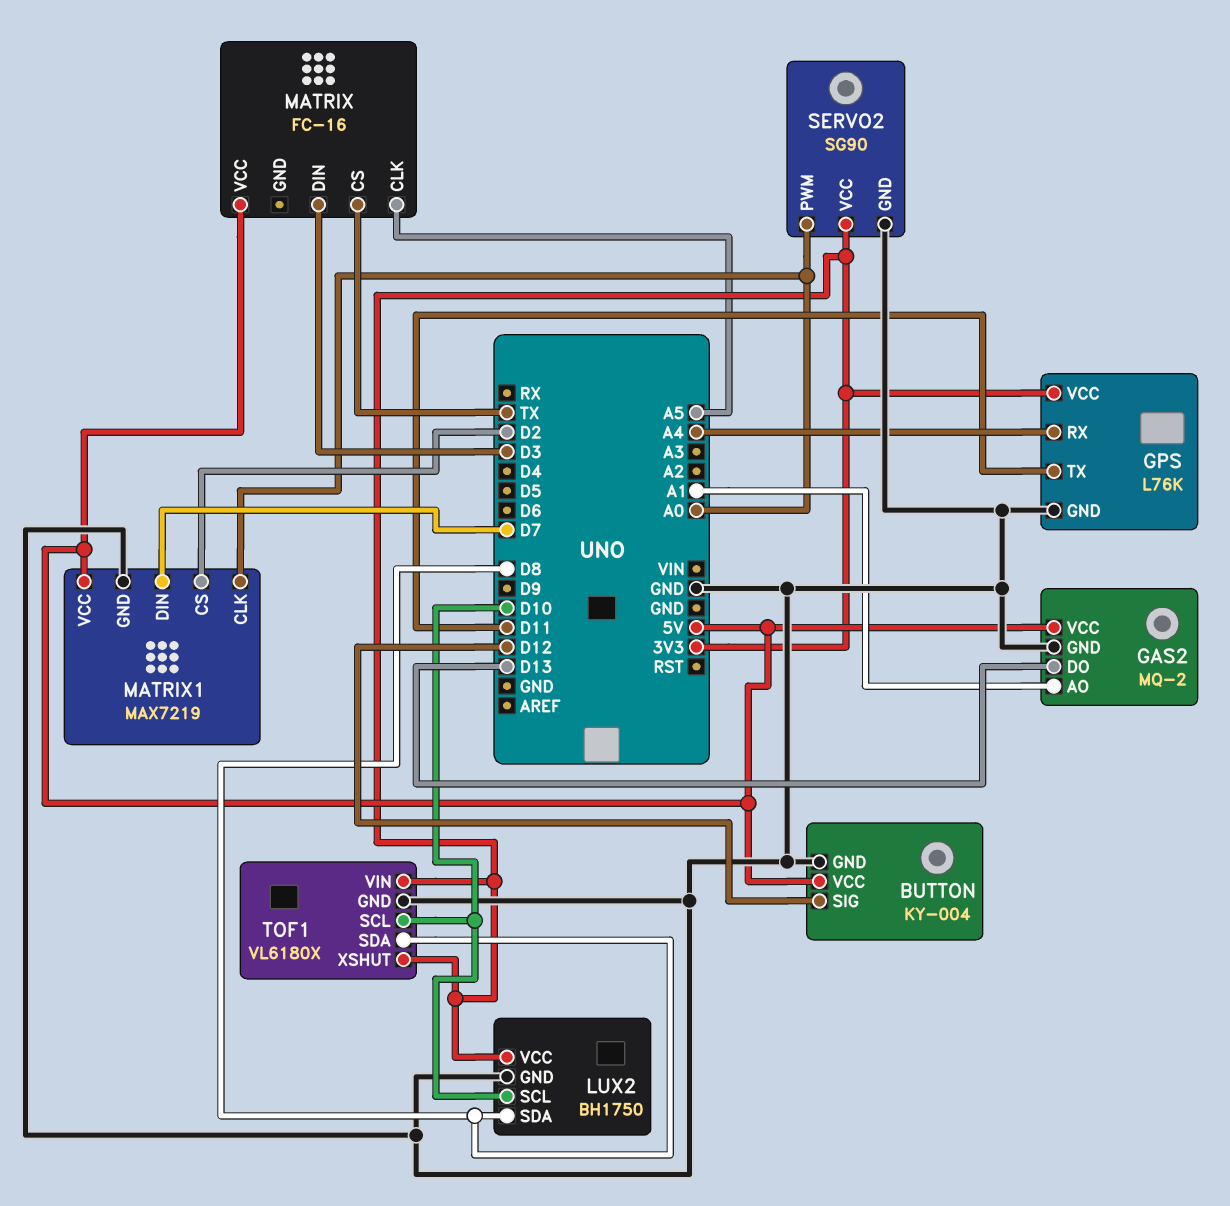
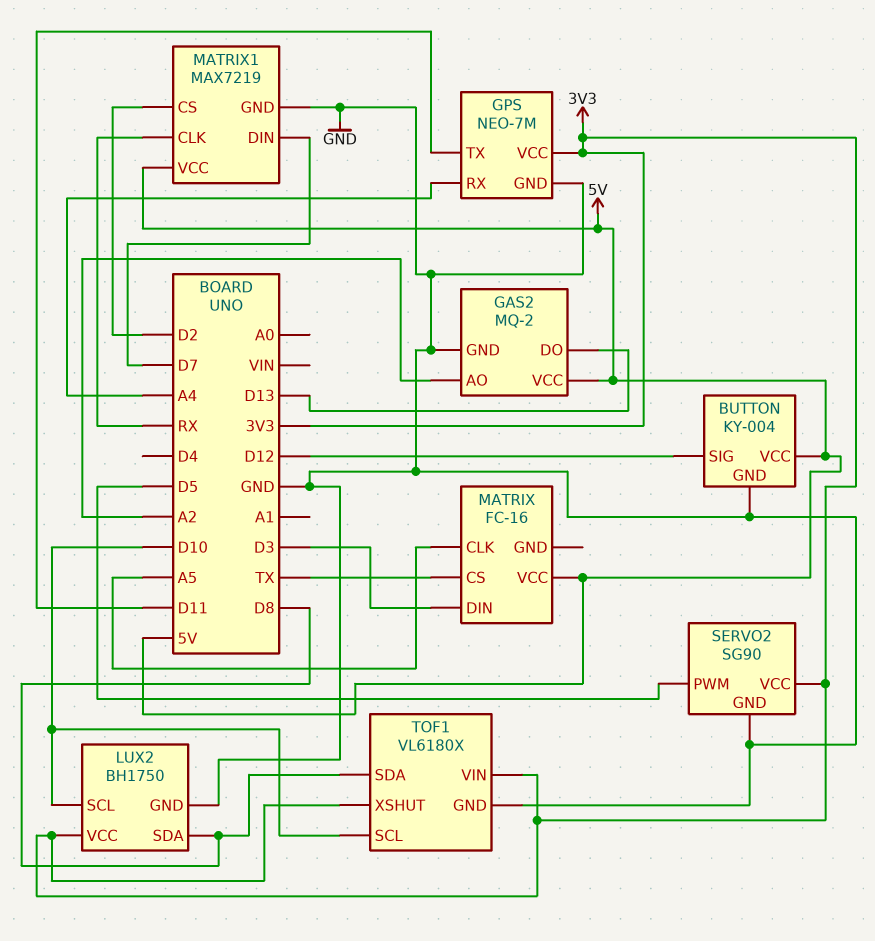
GAS2 pin AO: A1 -> A2
GPS: L76K -> NEO-7M
MATRIX1 pin CLK: A0 -> RX
SERVO2 pin PWM: A0 -> D5

